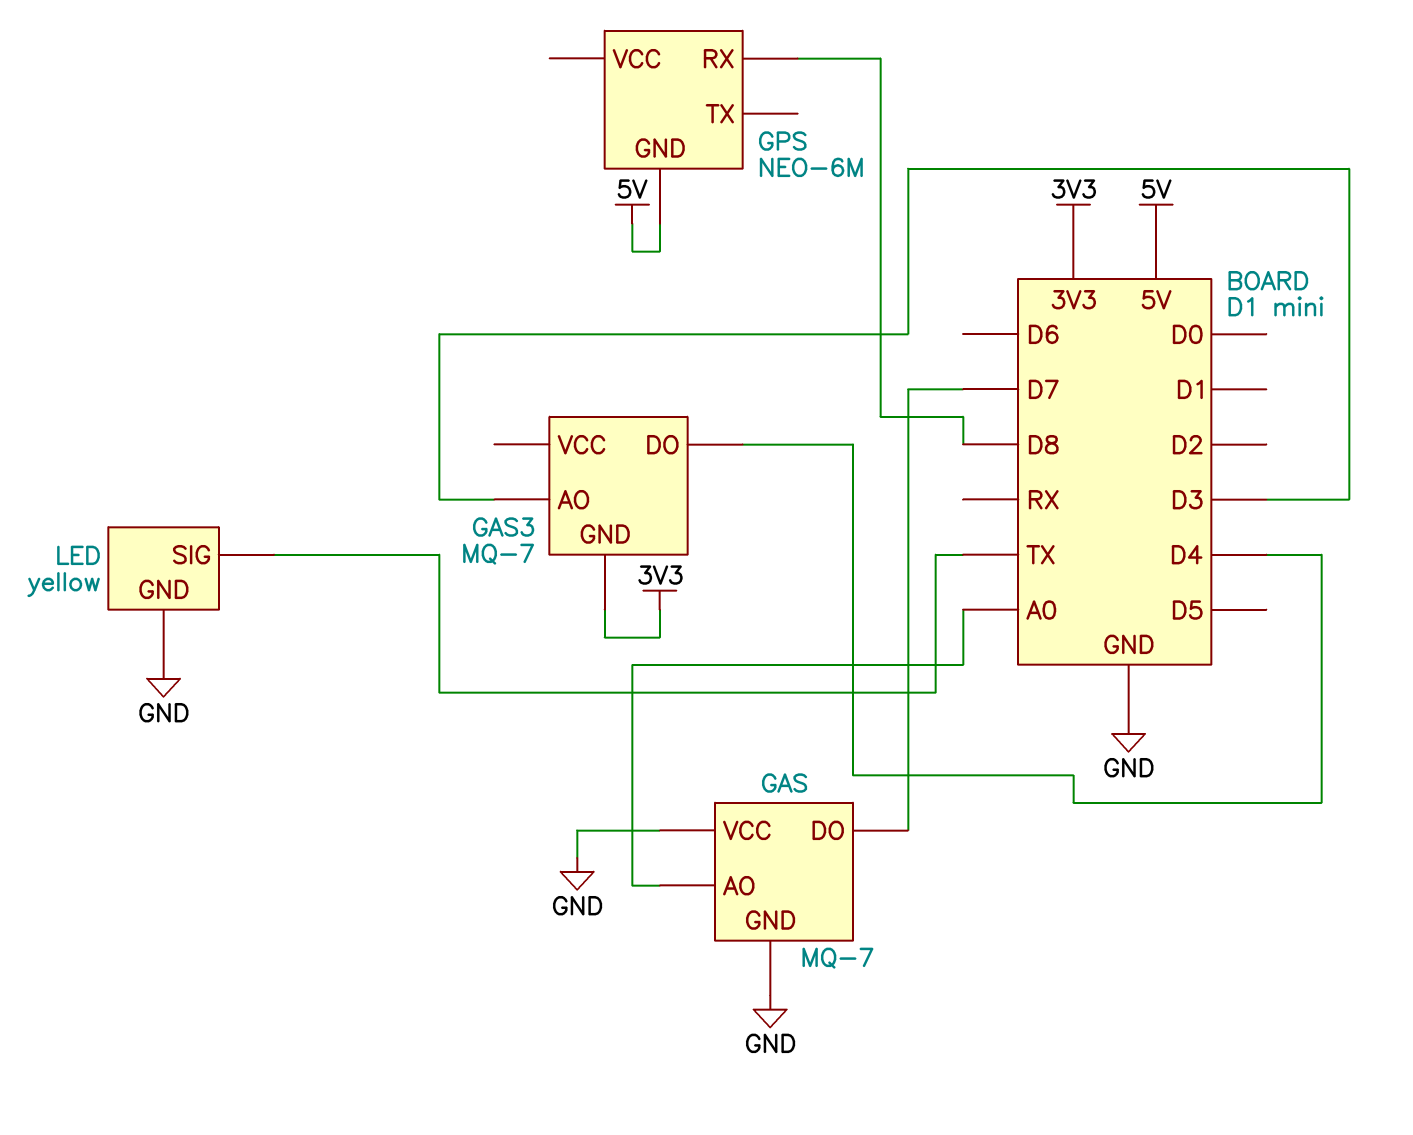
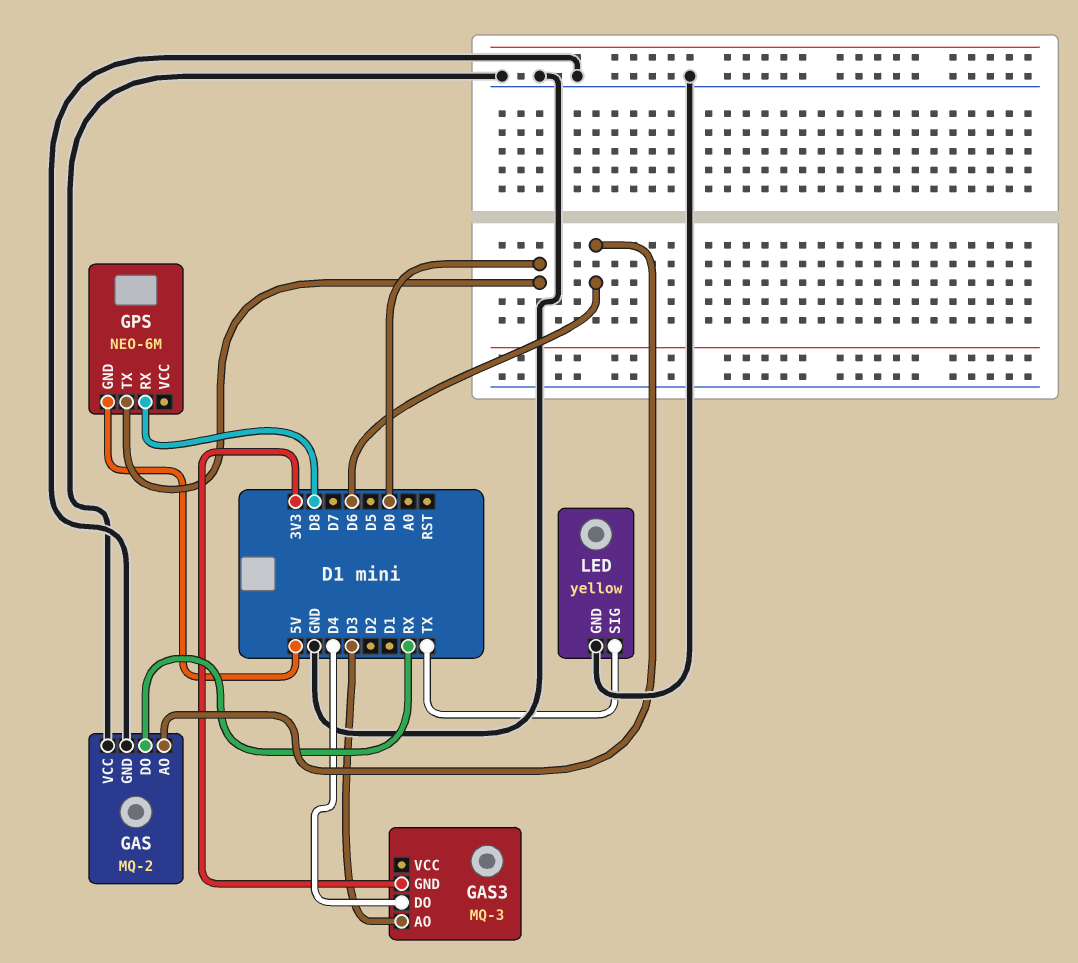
GAS: MQ-7 -> MQ-2
GAS pin AO: A0 -> D6
GAS pin DO: D7 -> RX
GAS3: MQ-7 -> MQ-3
GPS pin TX: none -> D0

